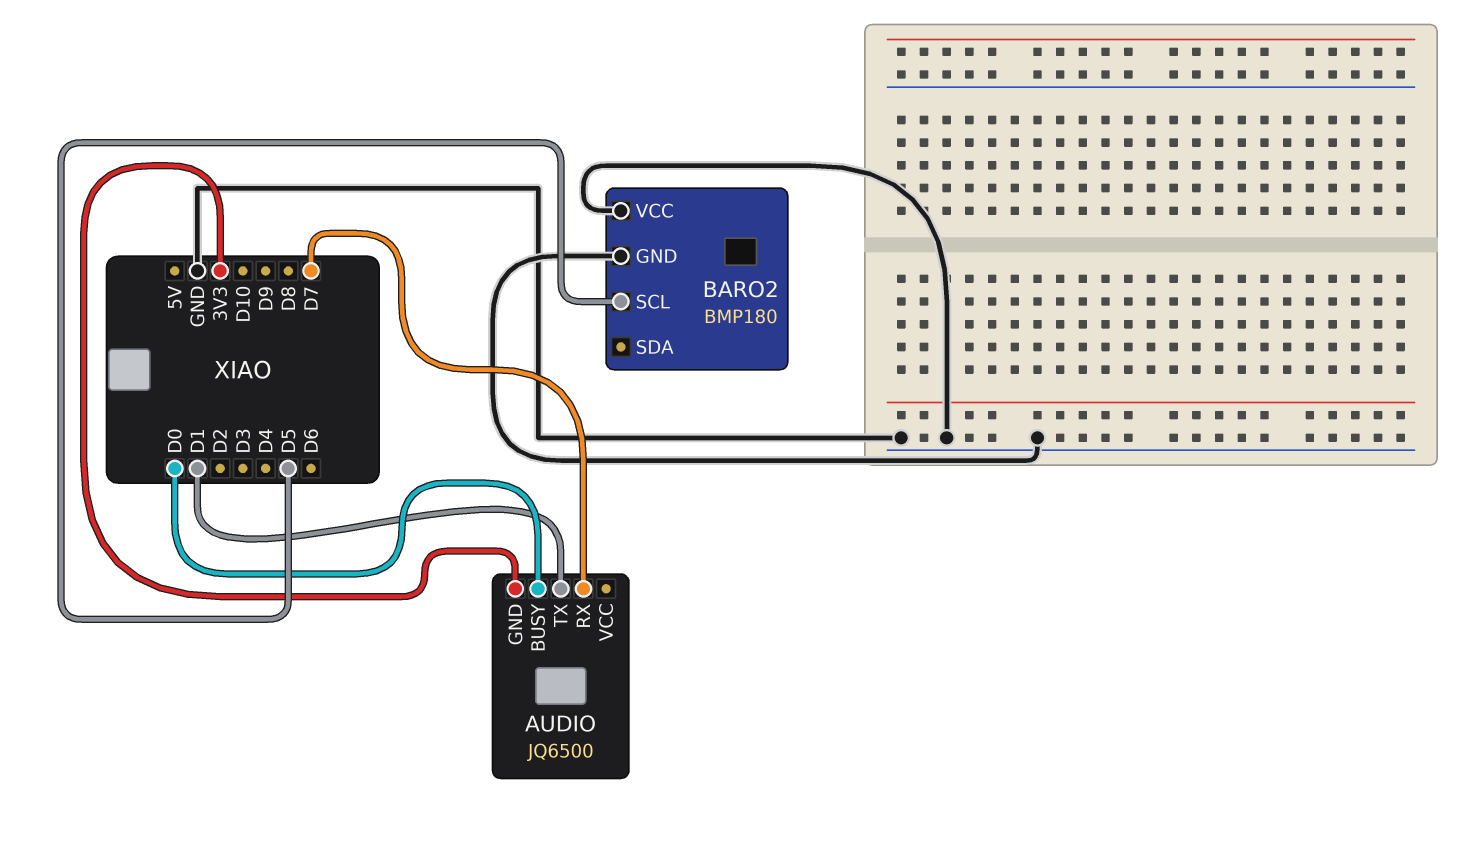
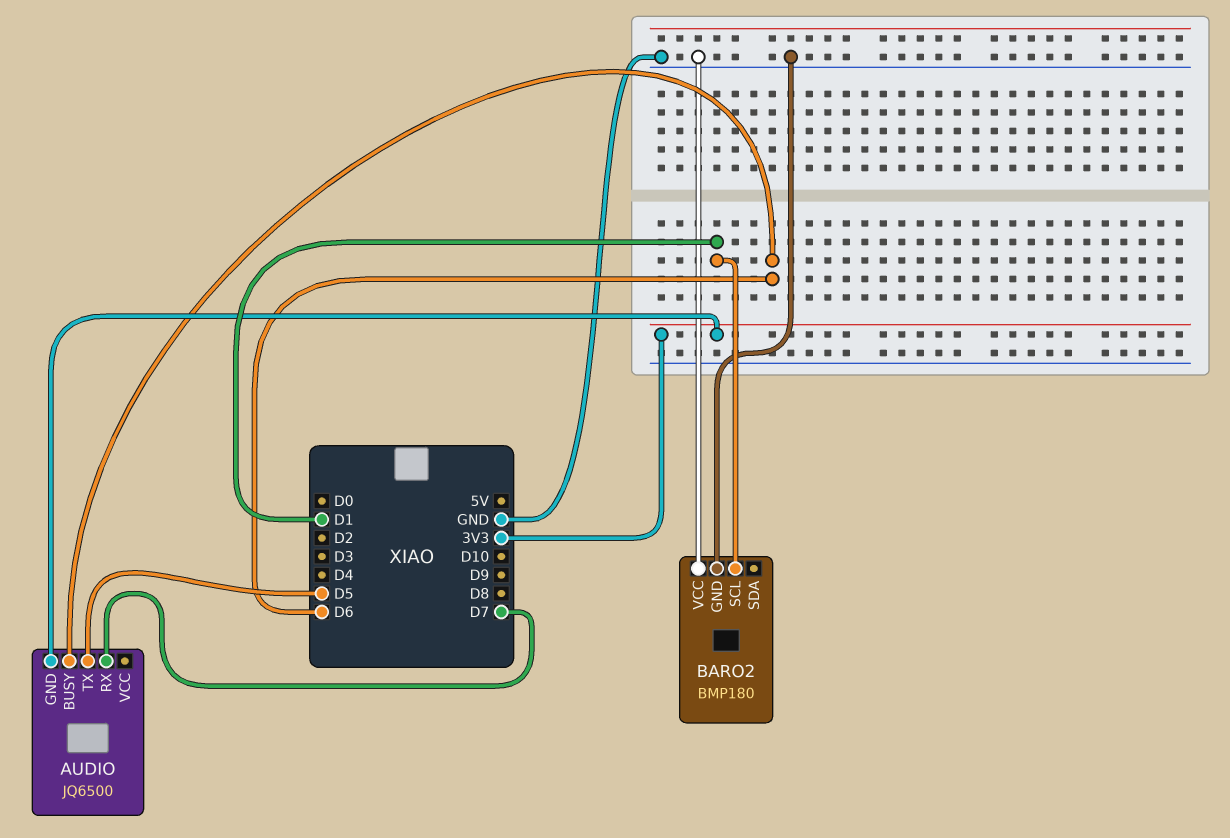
AUDIO pin BUSY: D0 -> D6
AUDIO pin TX: D1 -> D5
BARO2 pin SCL: D5 -> D1

